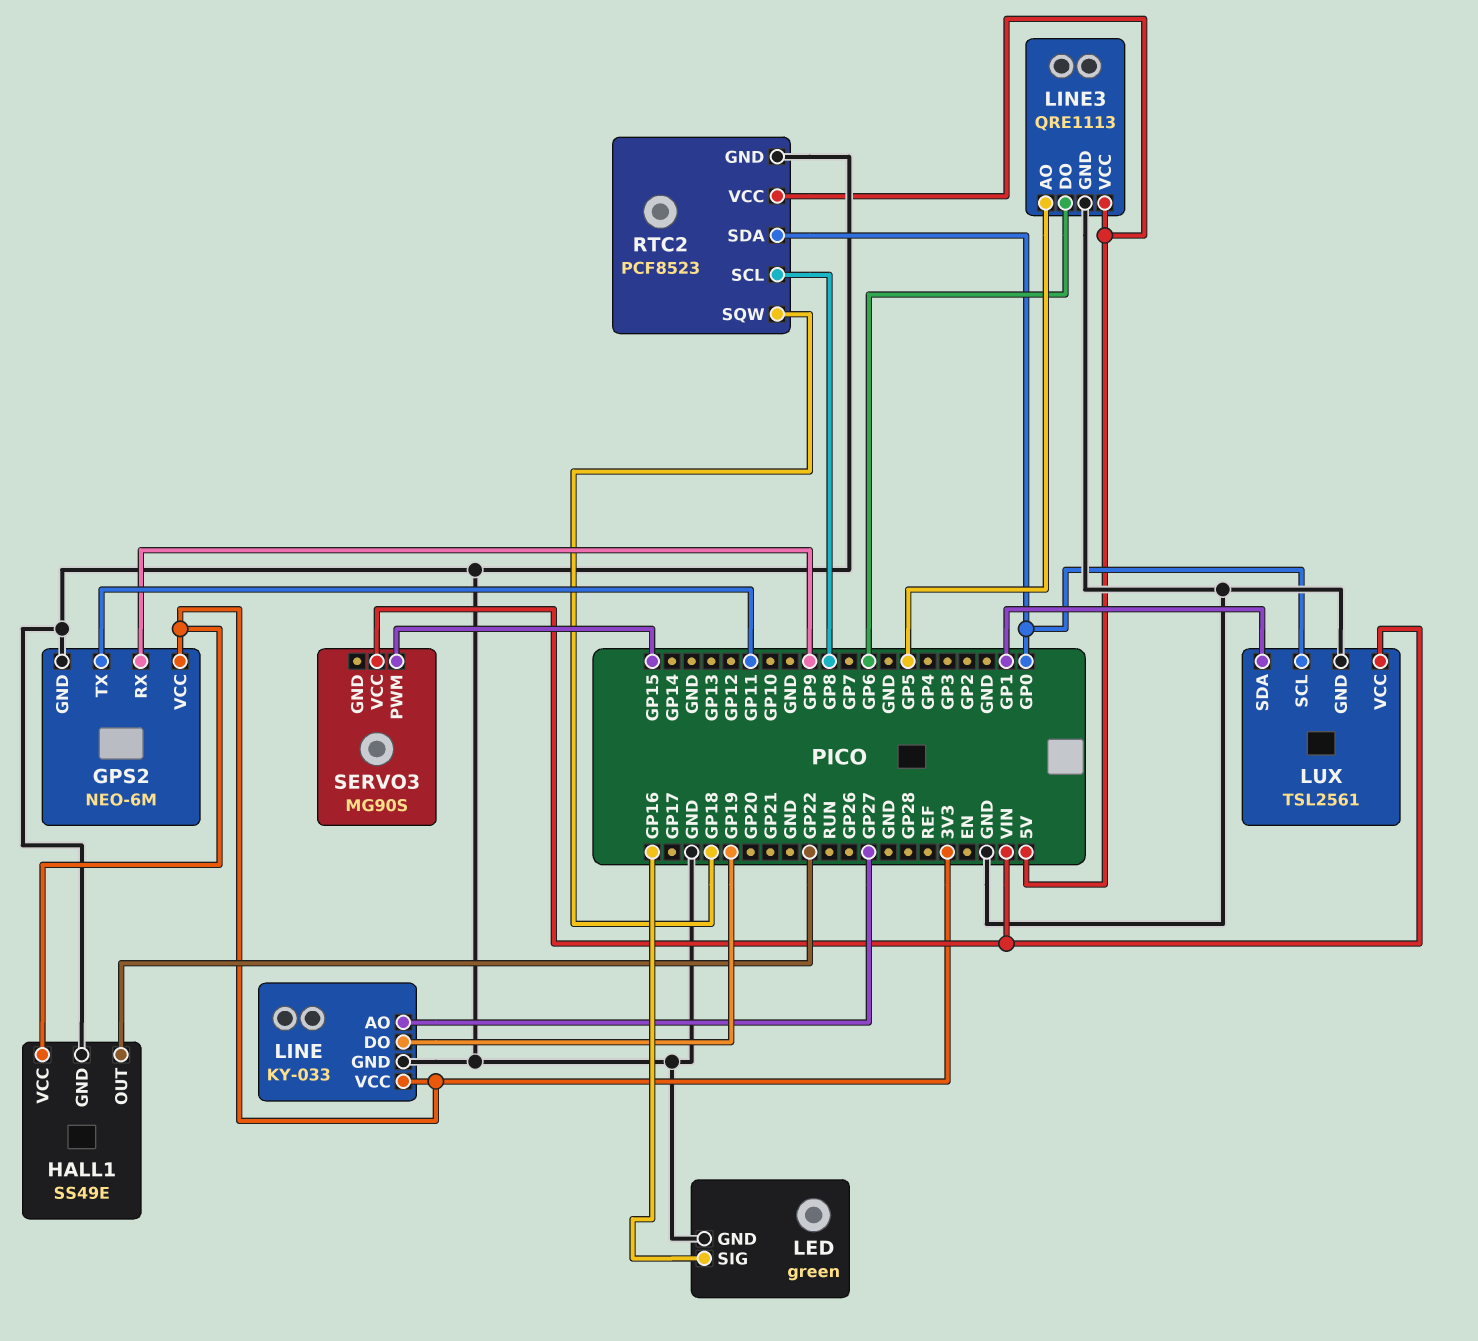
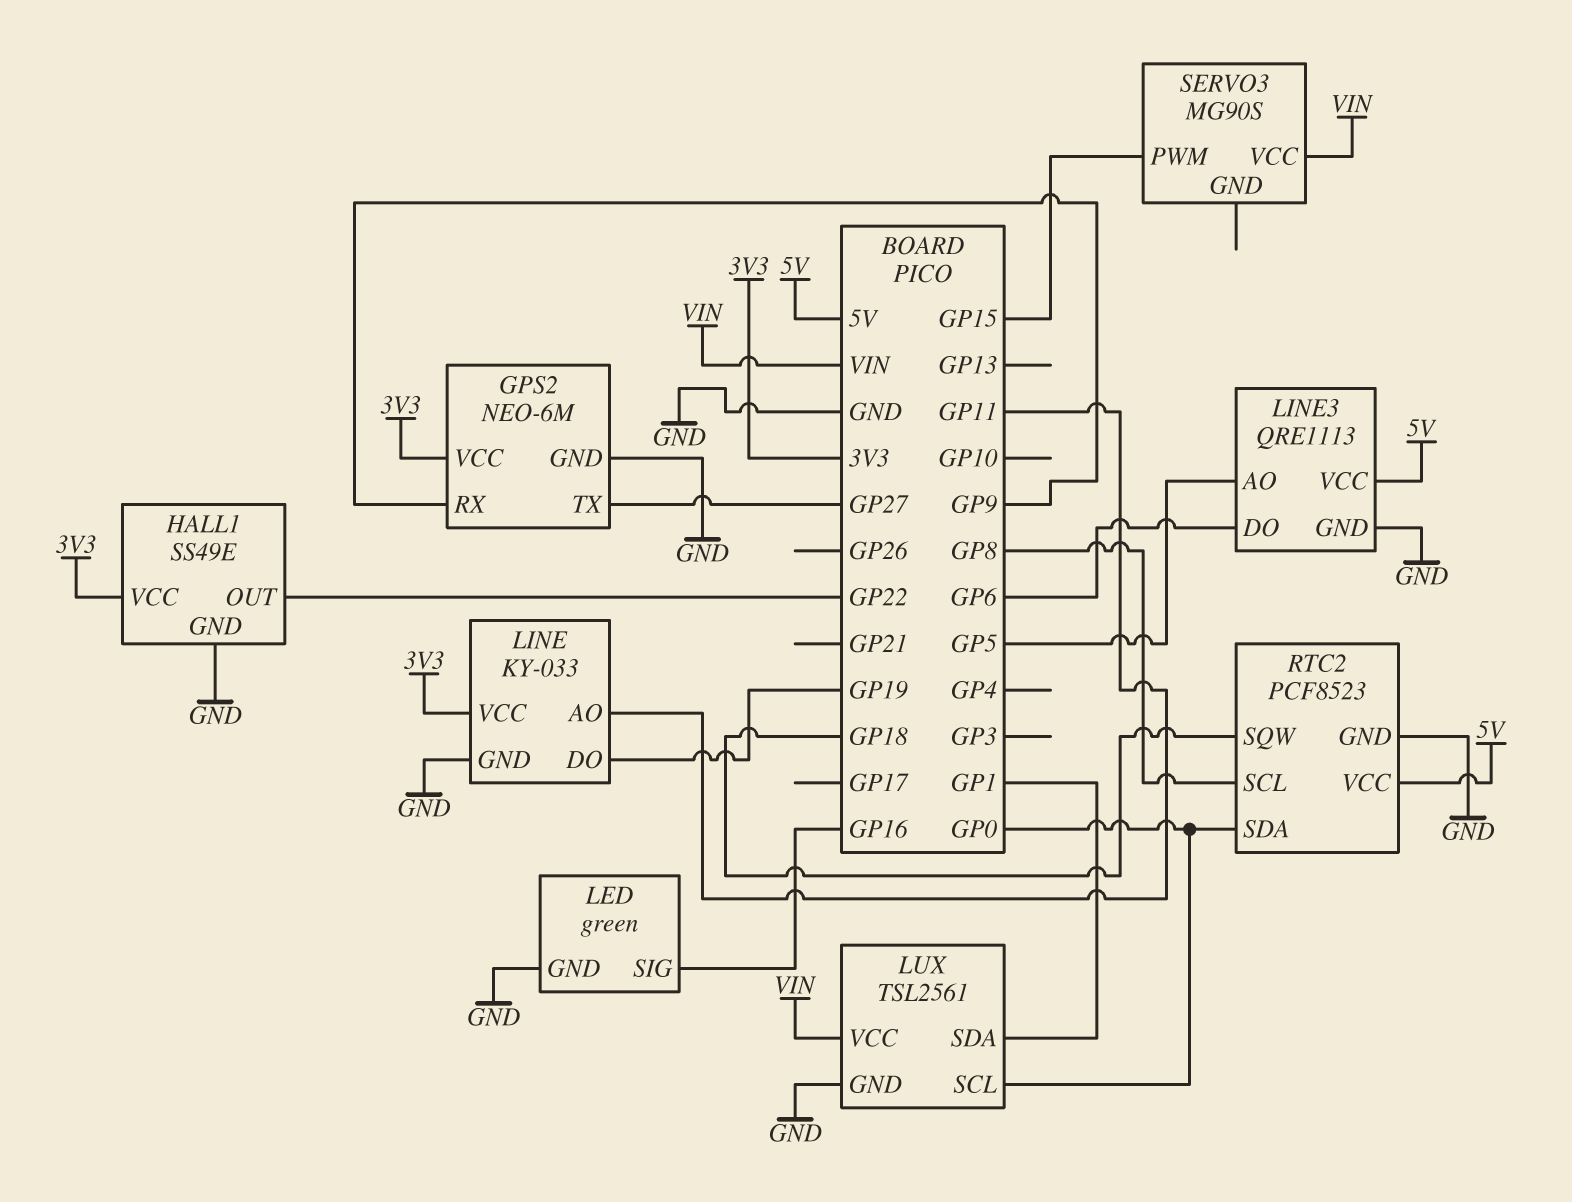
GPS2 pin TX: GP11 -> GP27
LINE pin AO: GP27 -> GP11

